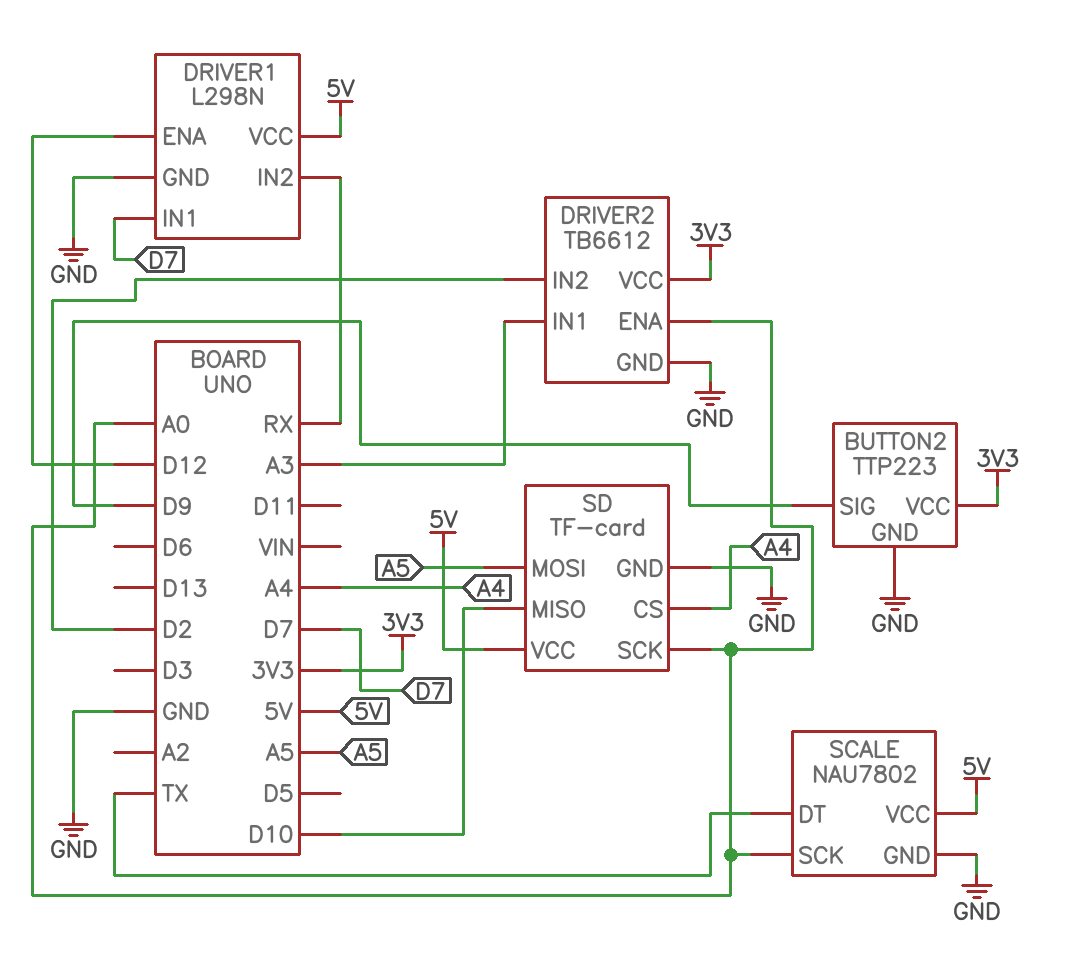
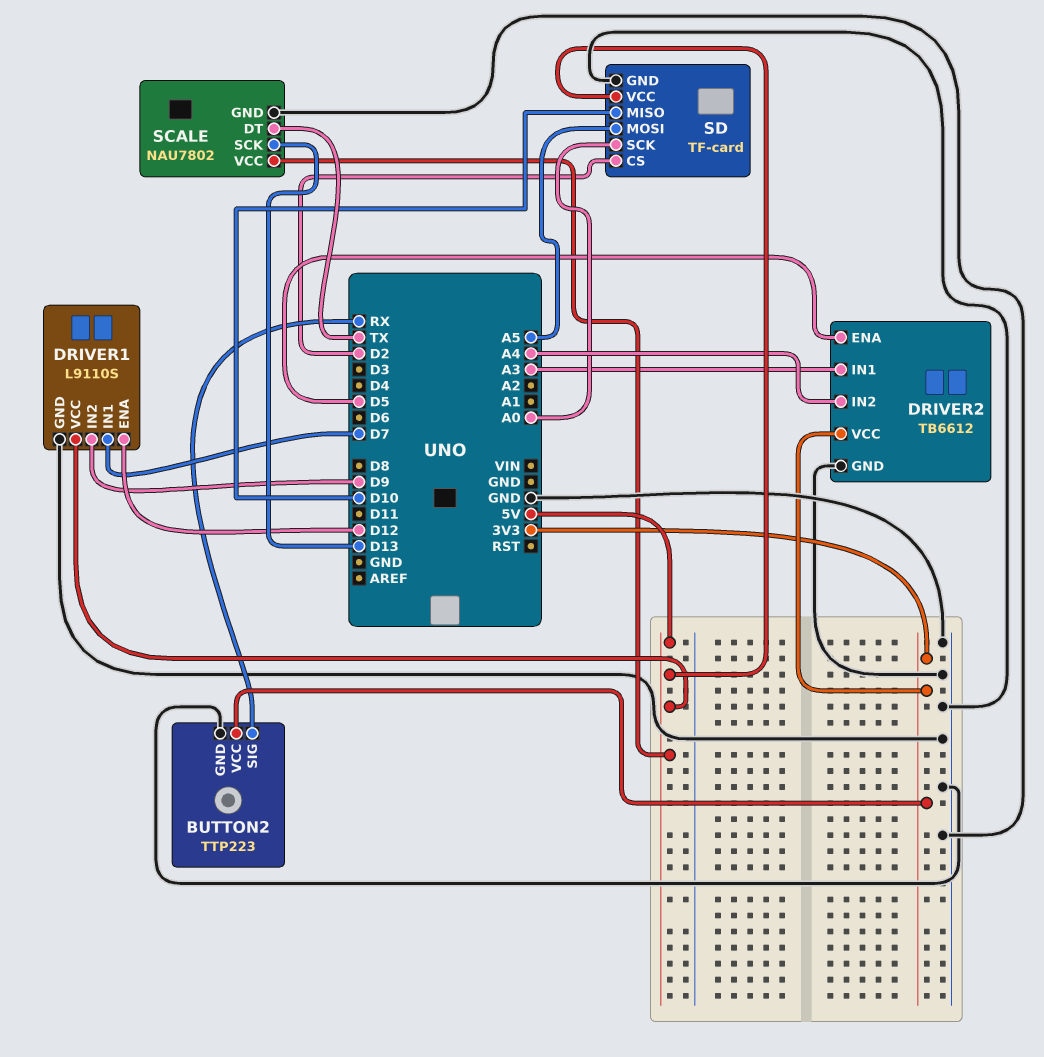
BUTTON2 pin SIG: D9 -> RX
DRIVER1: L298N -> L9110S
DRIVER1 pin IN2: RX -> D9
DRIVER2 pin ENA: A0 -> D5
DRIVER2 pin IN2: D2 -> A4
SCALE pin SCK: A0 -> D13
SD pin CS: A4 -> D2

